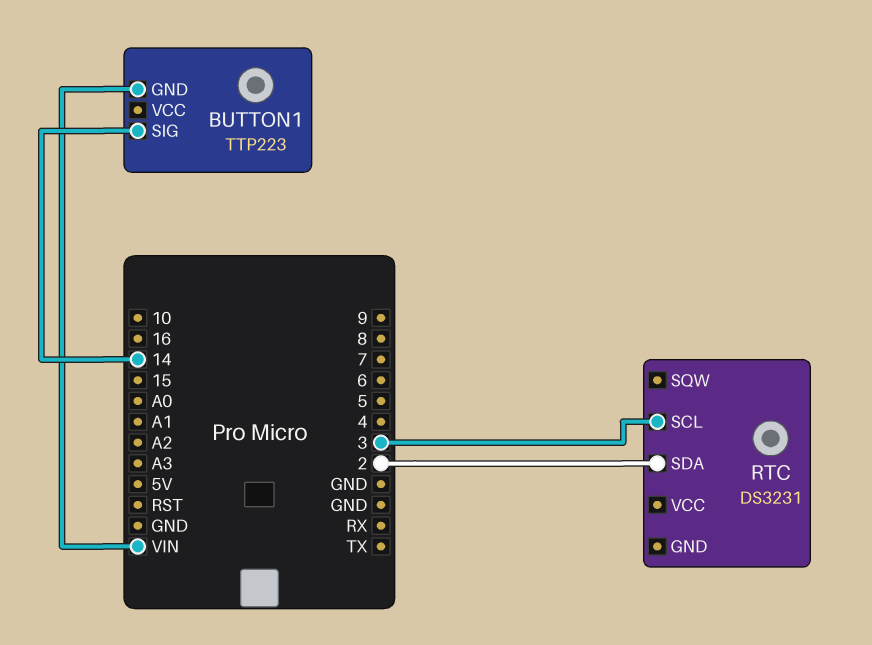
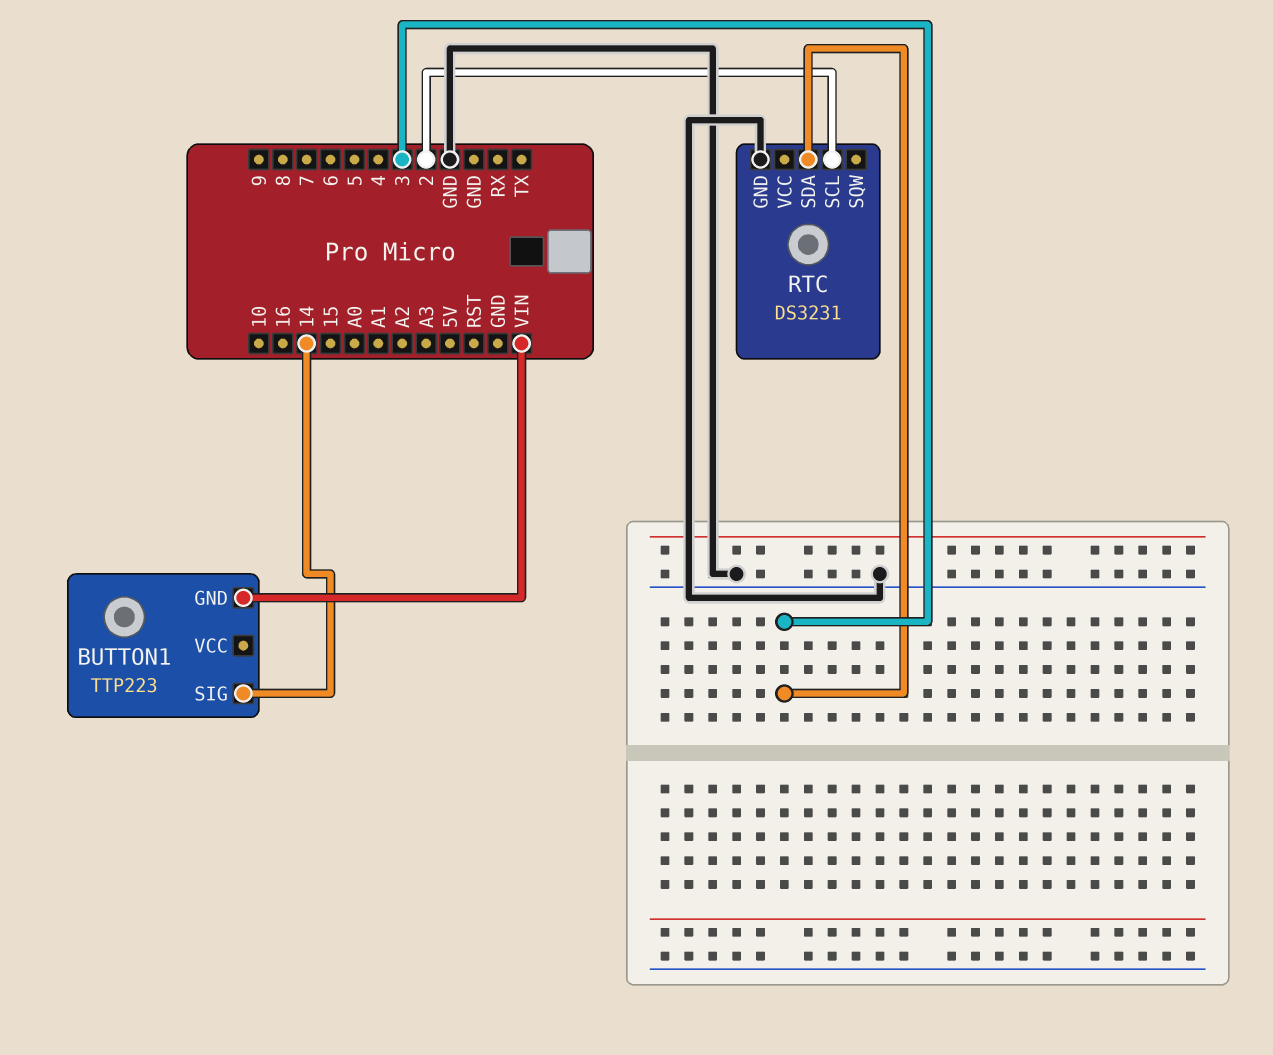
RTC pin GND: none -> GND
RTC pin SCL: 3 -> 2
RTC pin SDA: 2 -> 3

